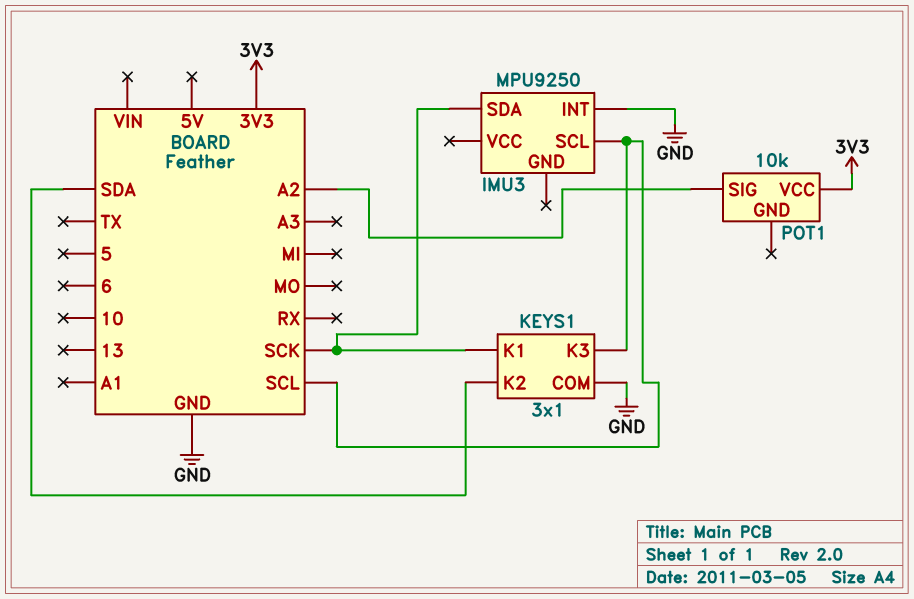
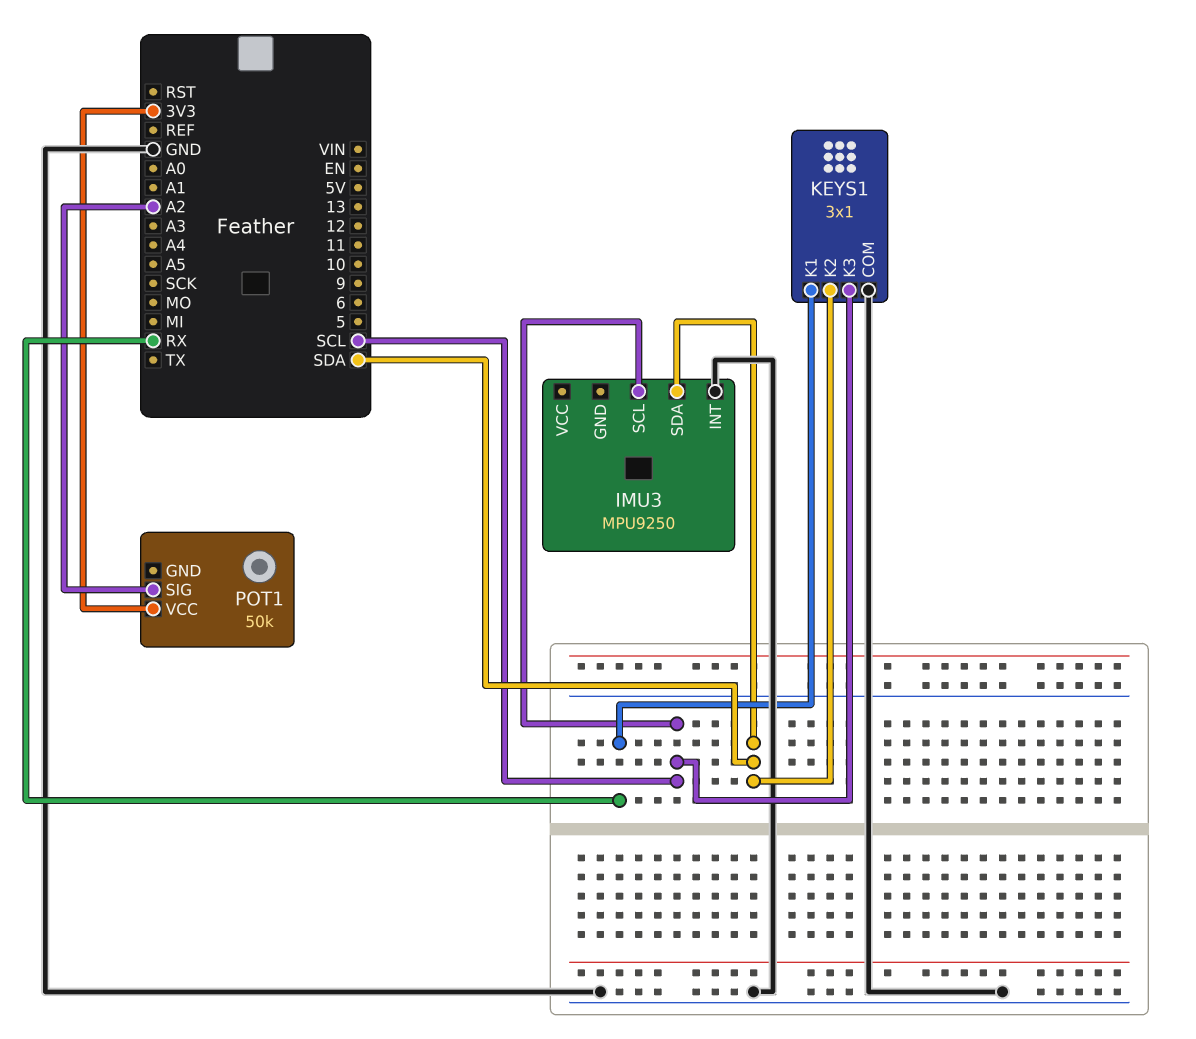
IMU3 pin SDA: SCK -> SDA
KEYS1 pin K1: SCK -> RX
POT1: 10k -> 50k

